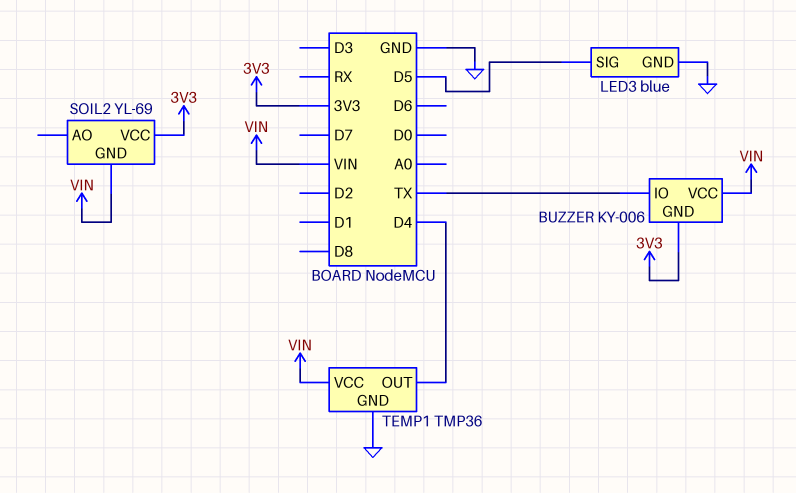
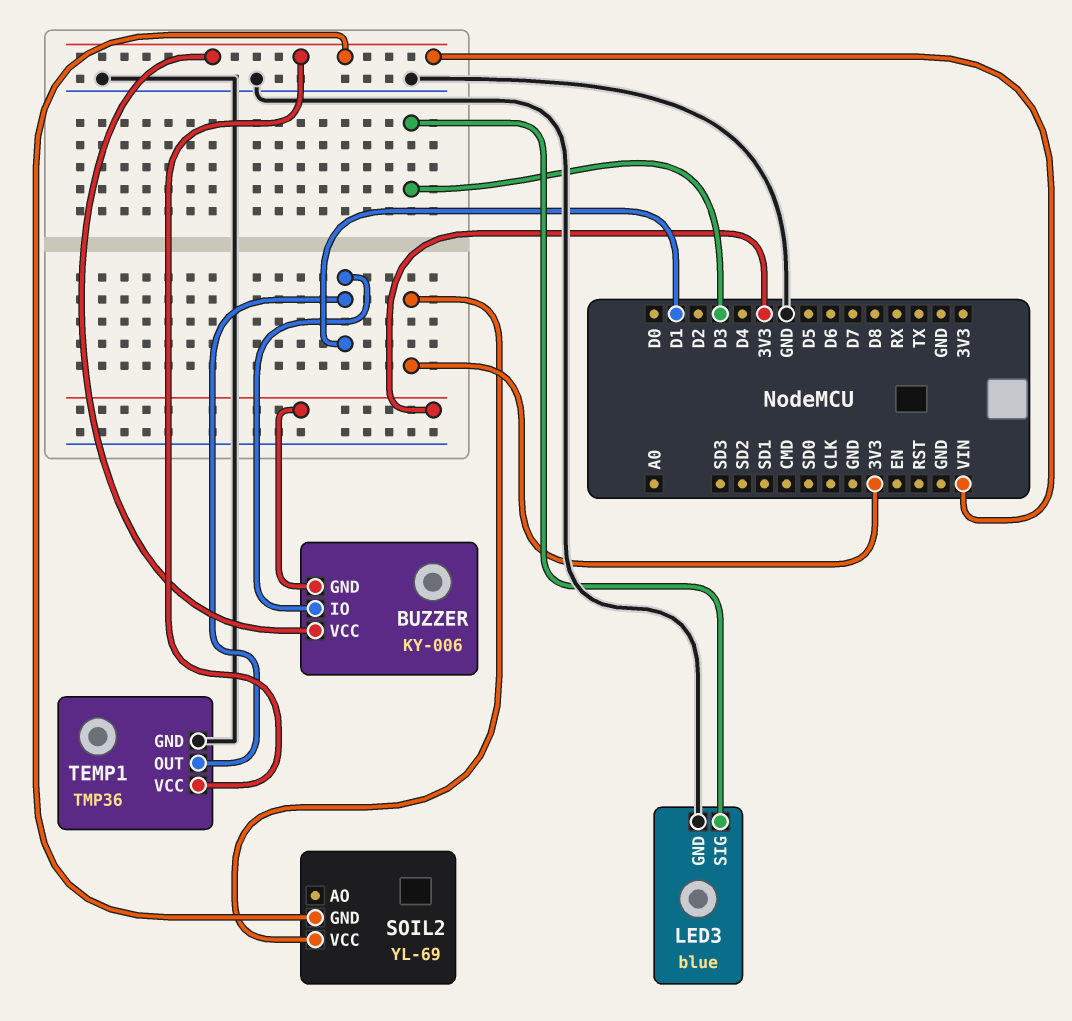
BUZZER pin IO: TX -> D1
LED3 pin SIG: D5 -> D3
TEMP1 pin OUT: D4 -> D1

